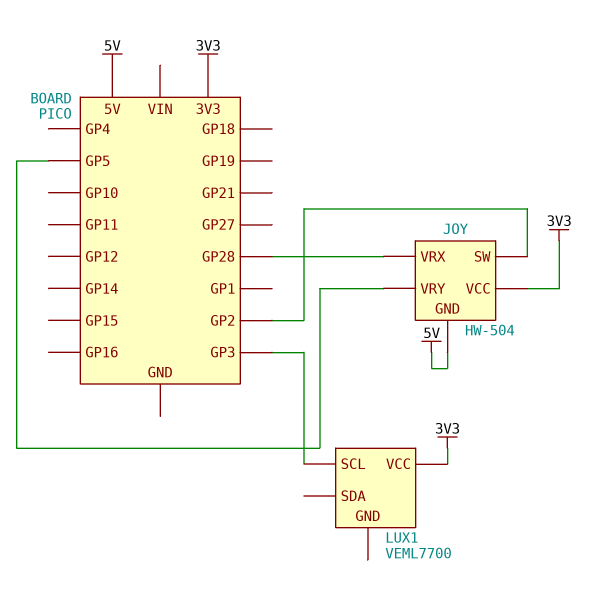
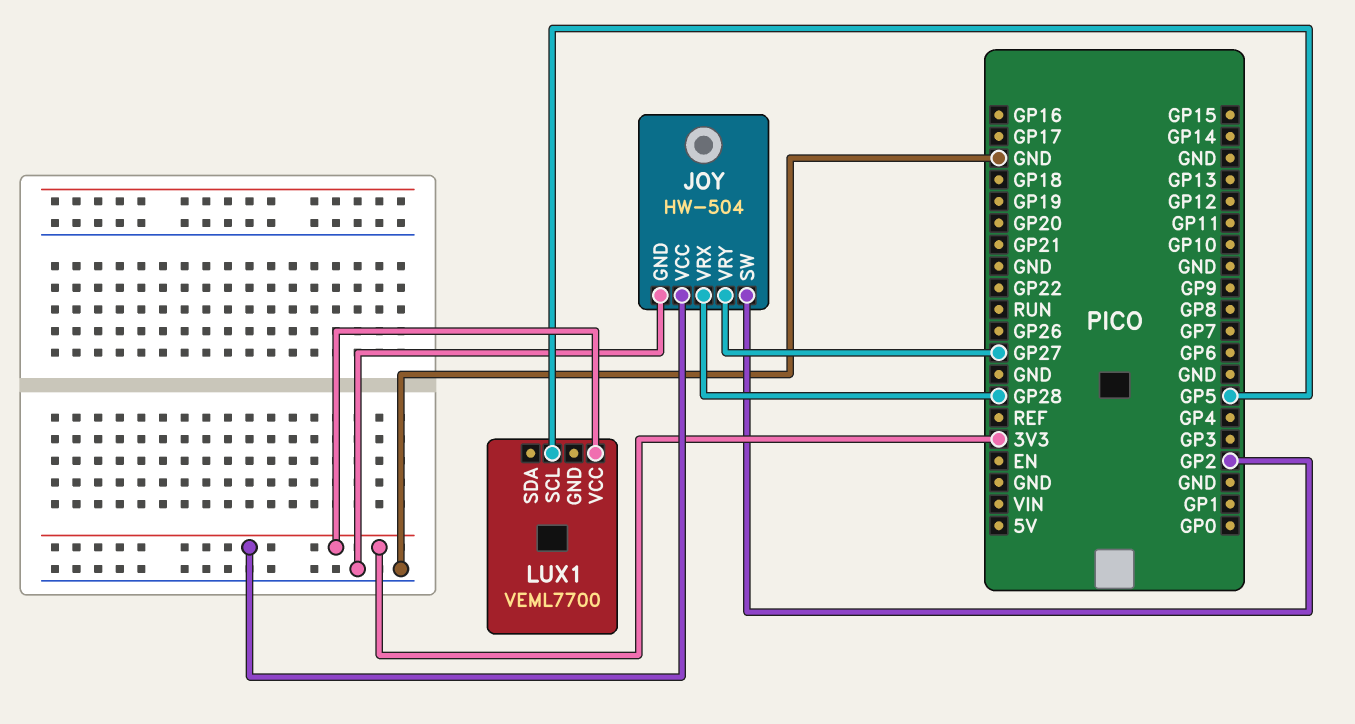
JOY pin GND: 5V -> GND
JOY pin VRY: GP5 -> GP27
LUX1 pin SCL: GP3 -> GP5

